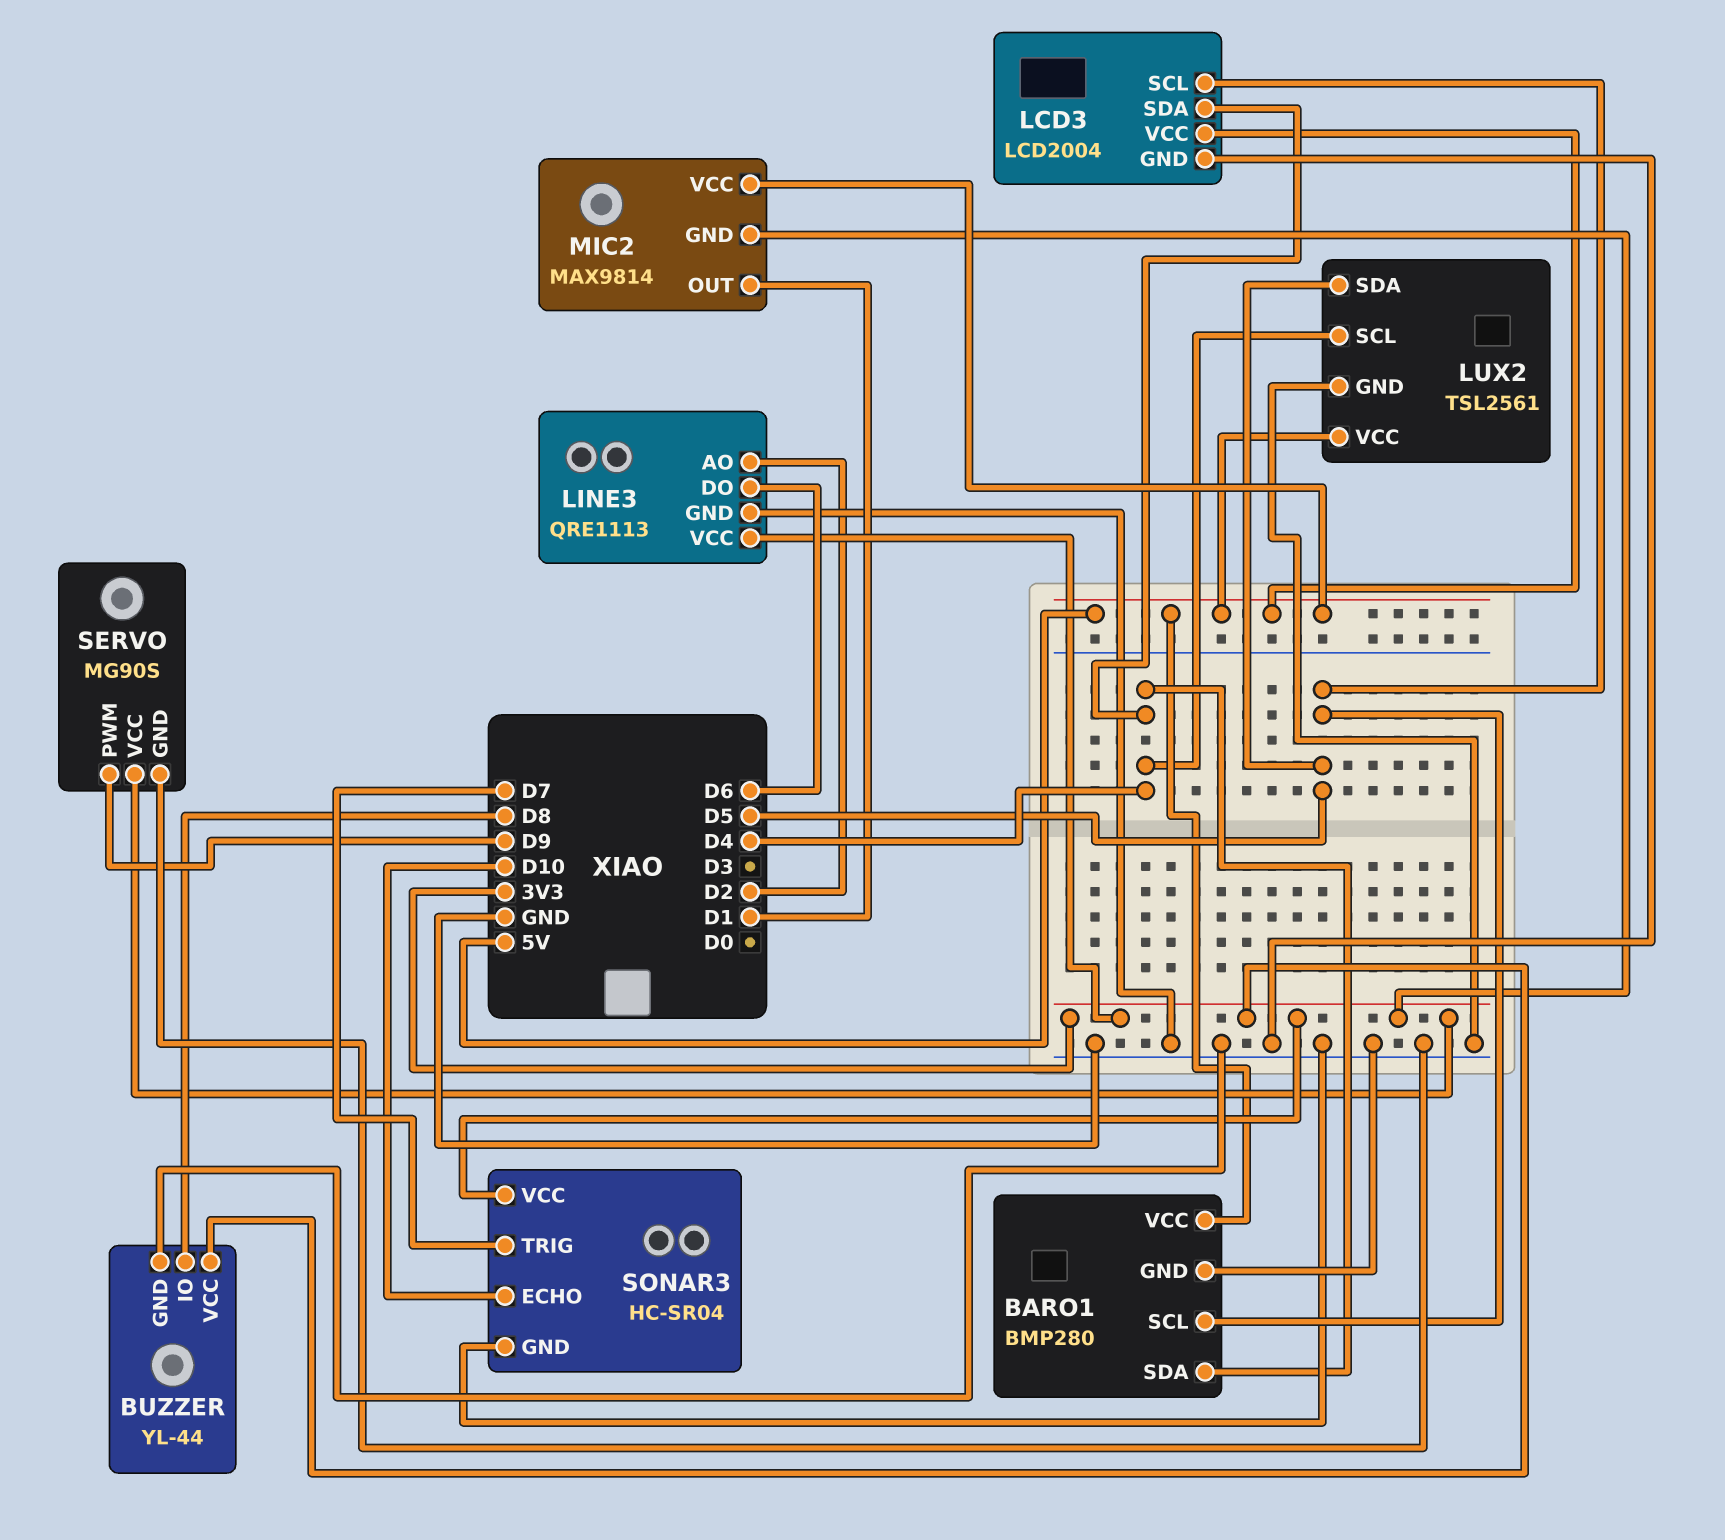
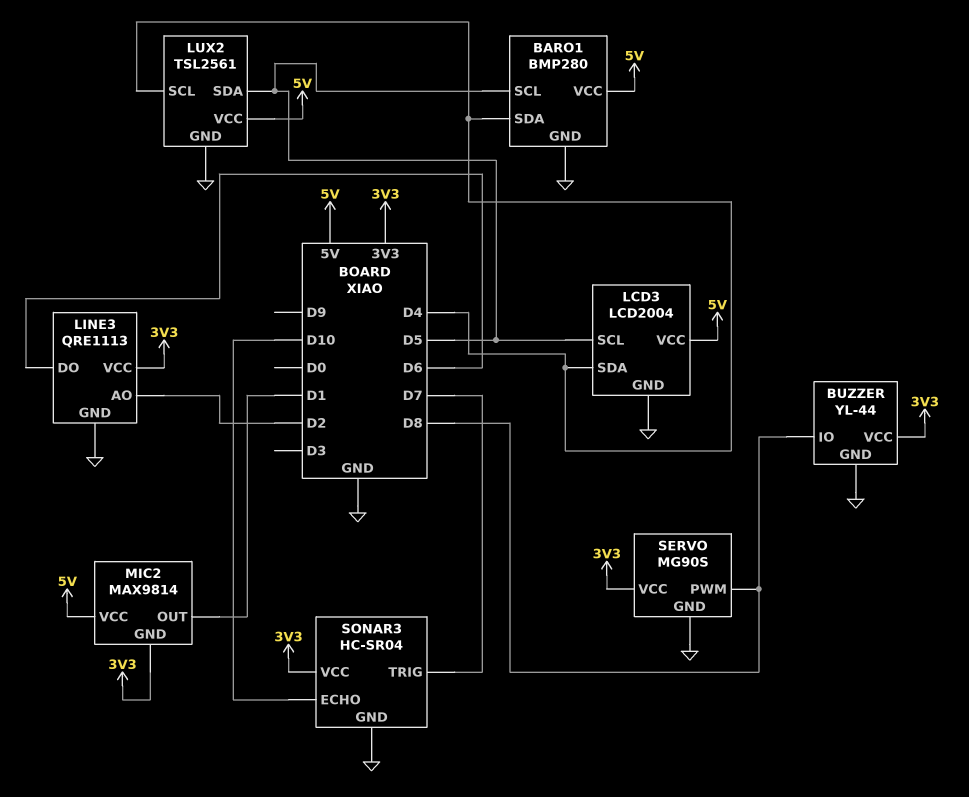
SERVO pin PWM: D9 -> D8

